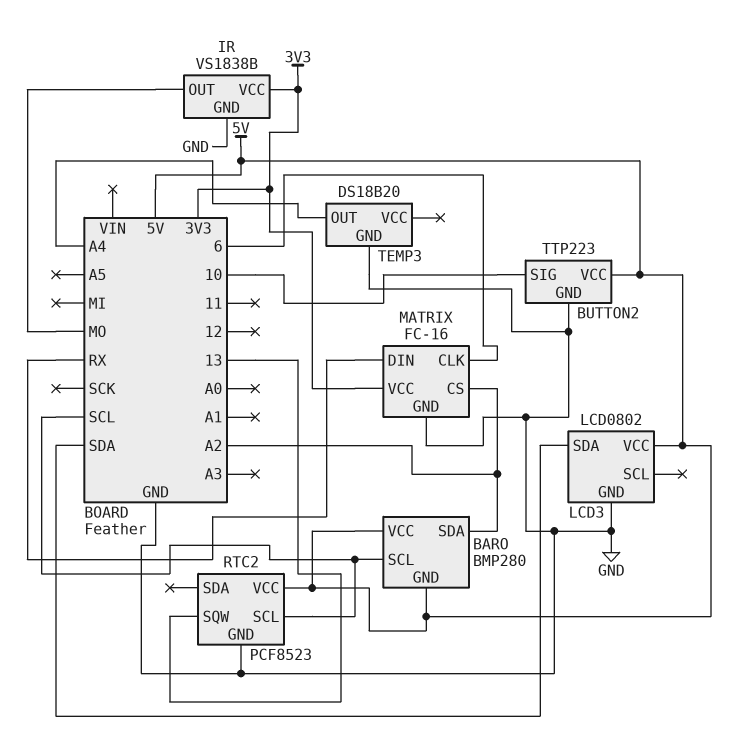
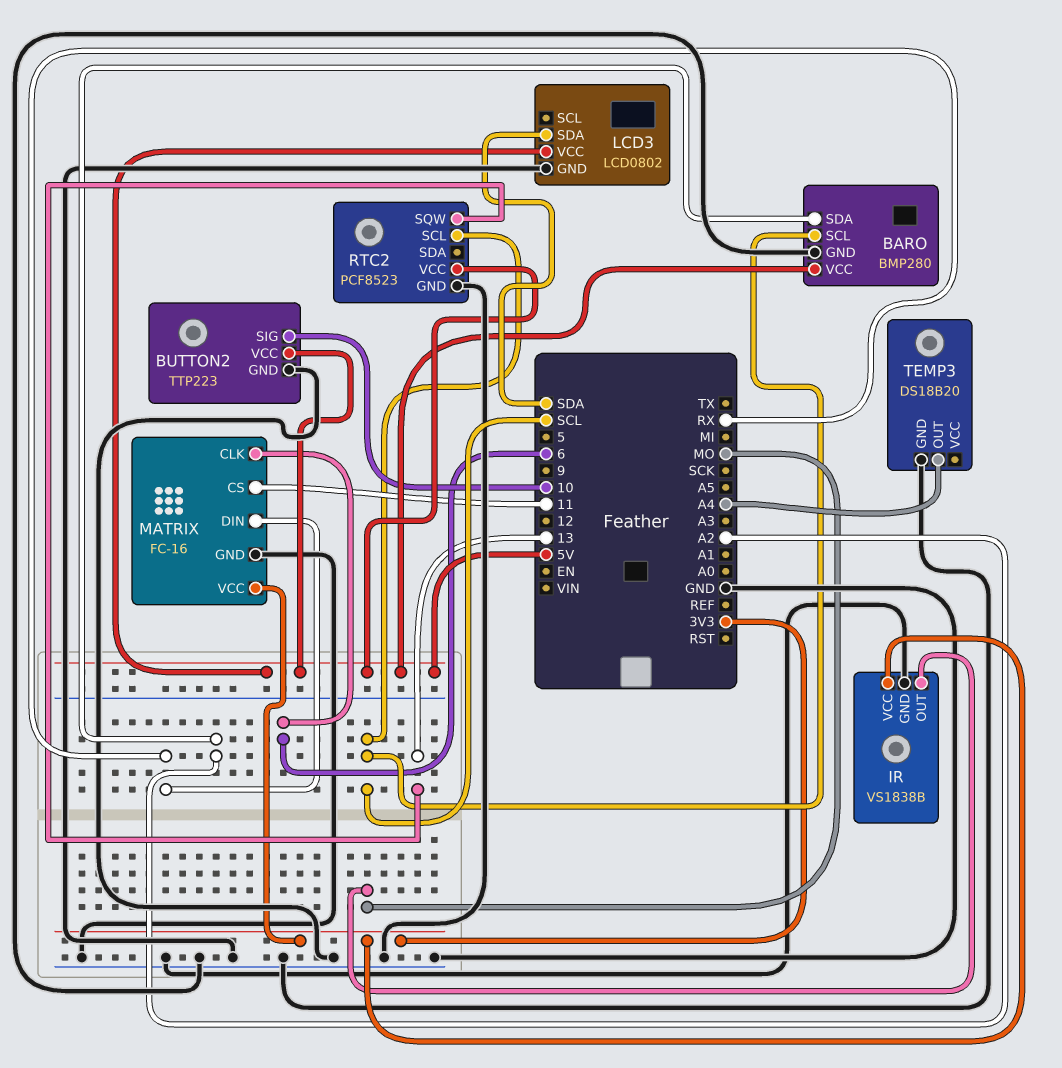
BARO pin GND: 5V -> GND
MATRIX pin CS: A2 -> 11

